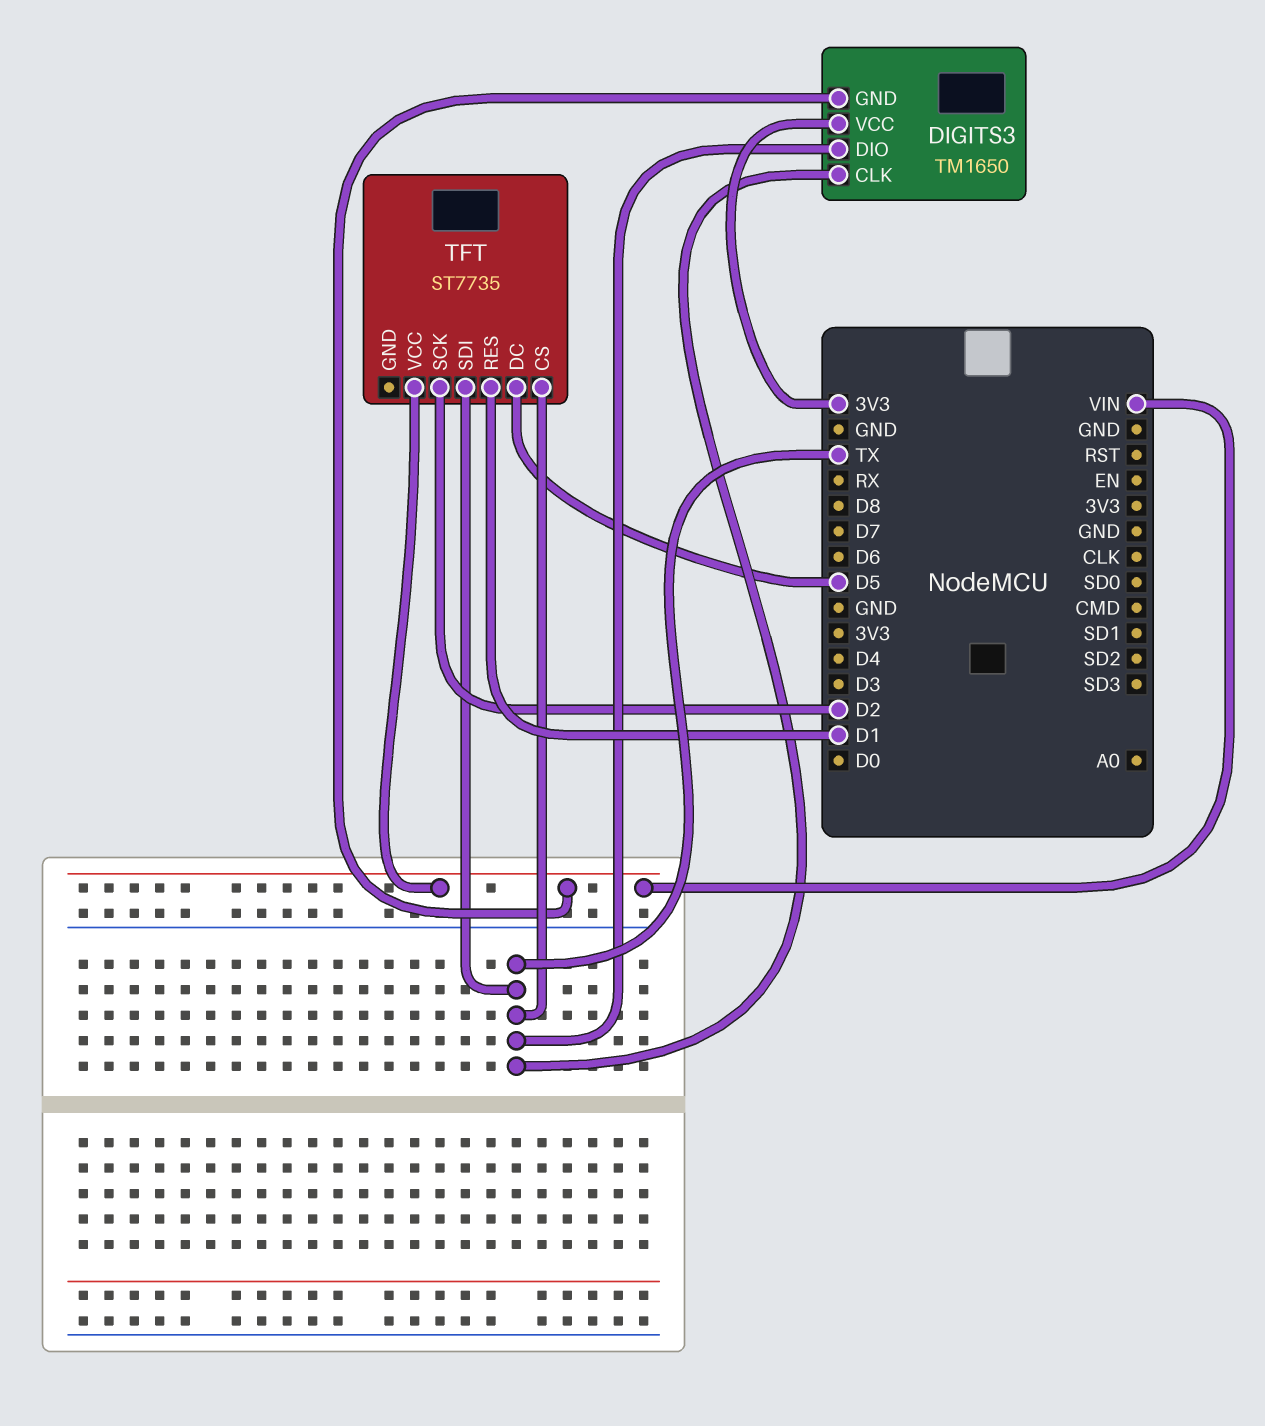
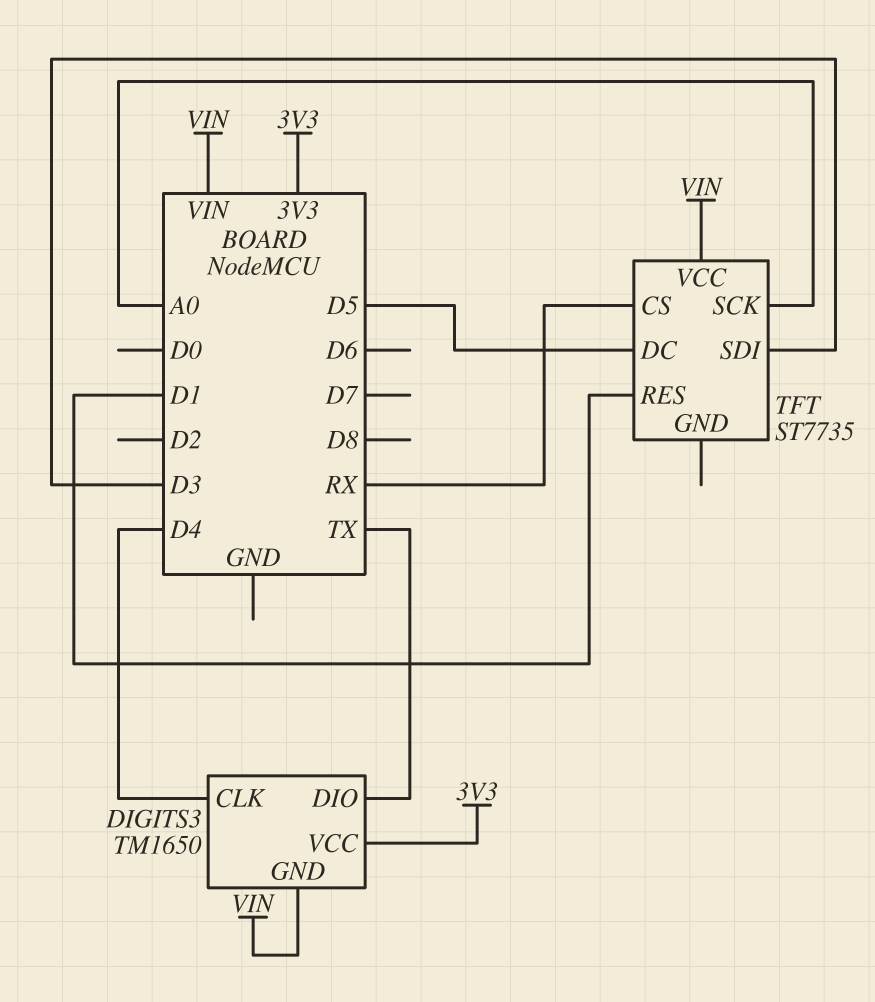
DIGITS3 pin CLK: TX -> D4
TFT pin CS: TX -> RX
TFT pin SCK: D2 -> A0
TFT pin SDI: TX -> D3

